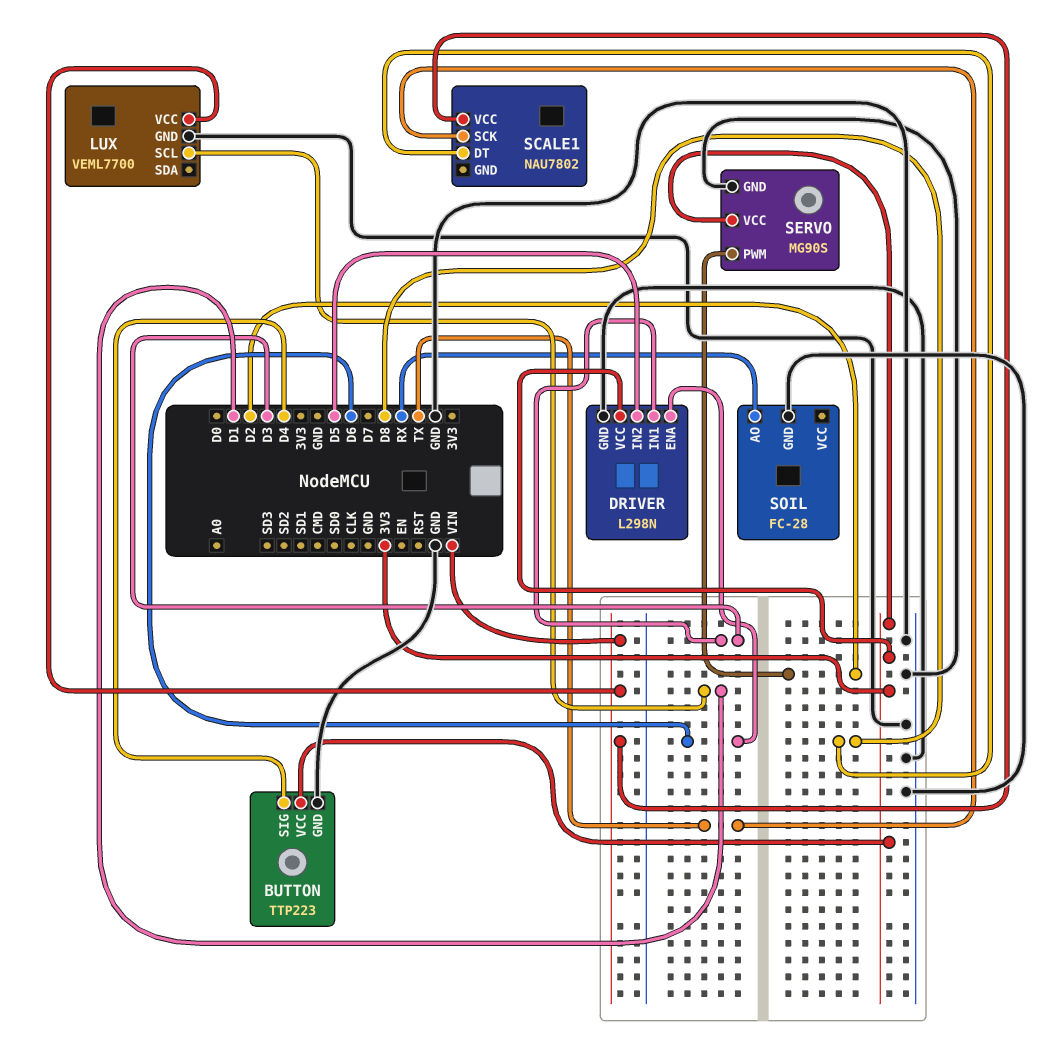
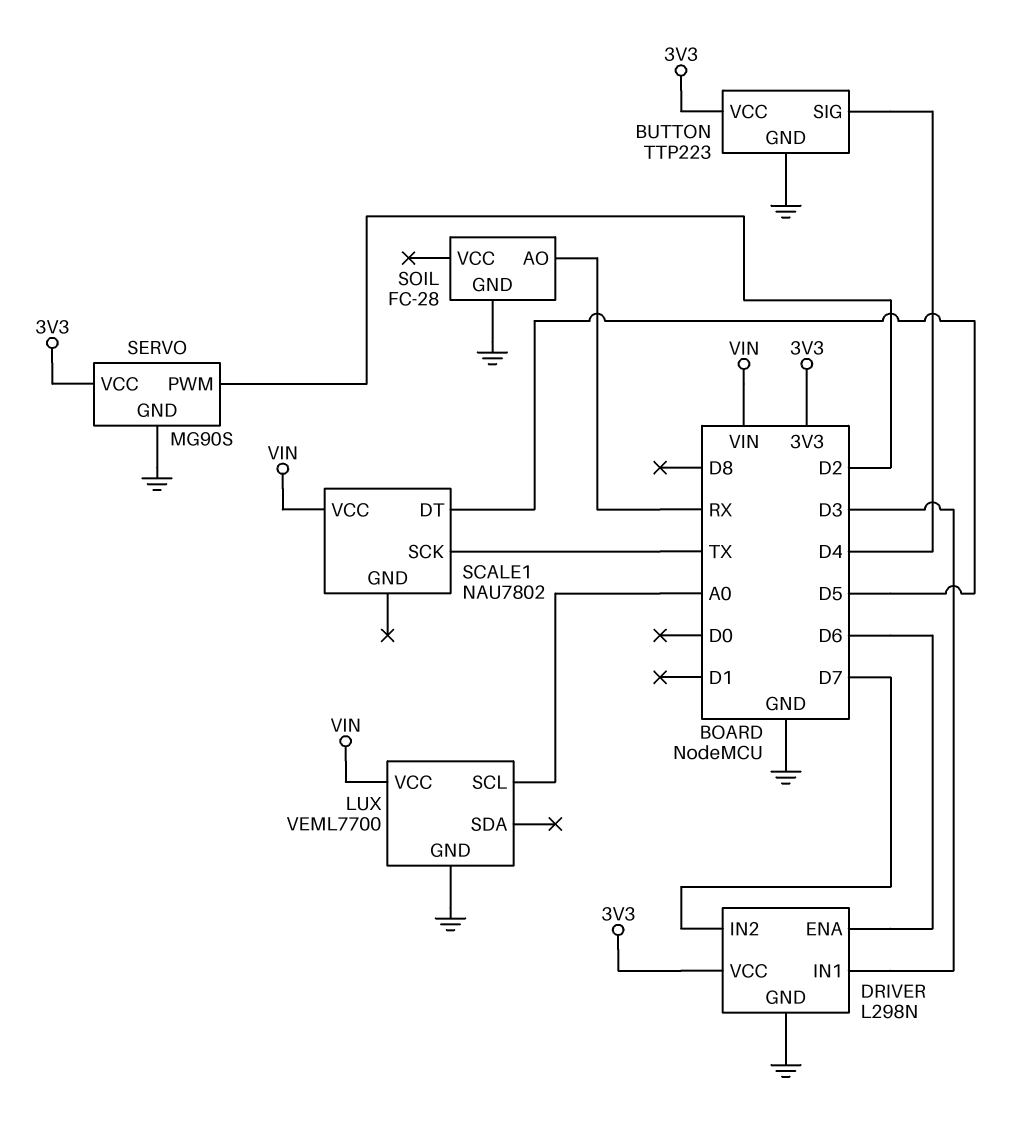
DRIVER pin IN2: D5 -> D7
LUX pin SCL: D1 -> A0
SCALE1 pin DT: D8 -> D5

